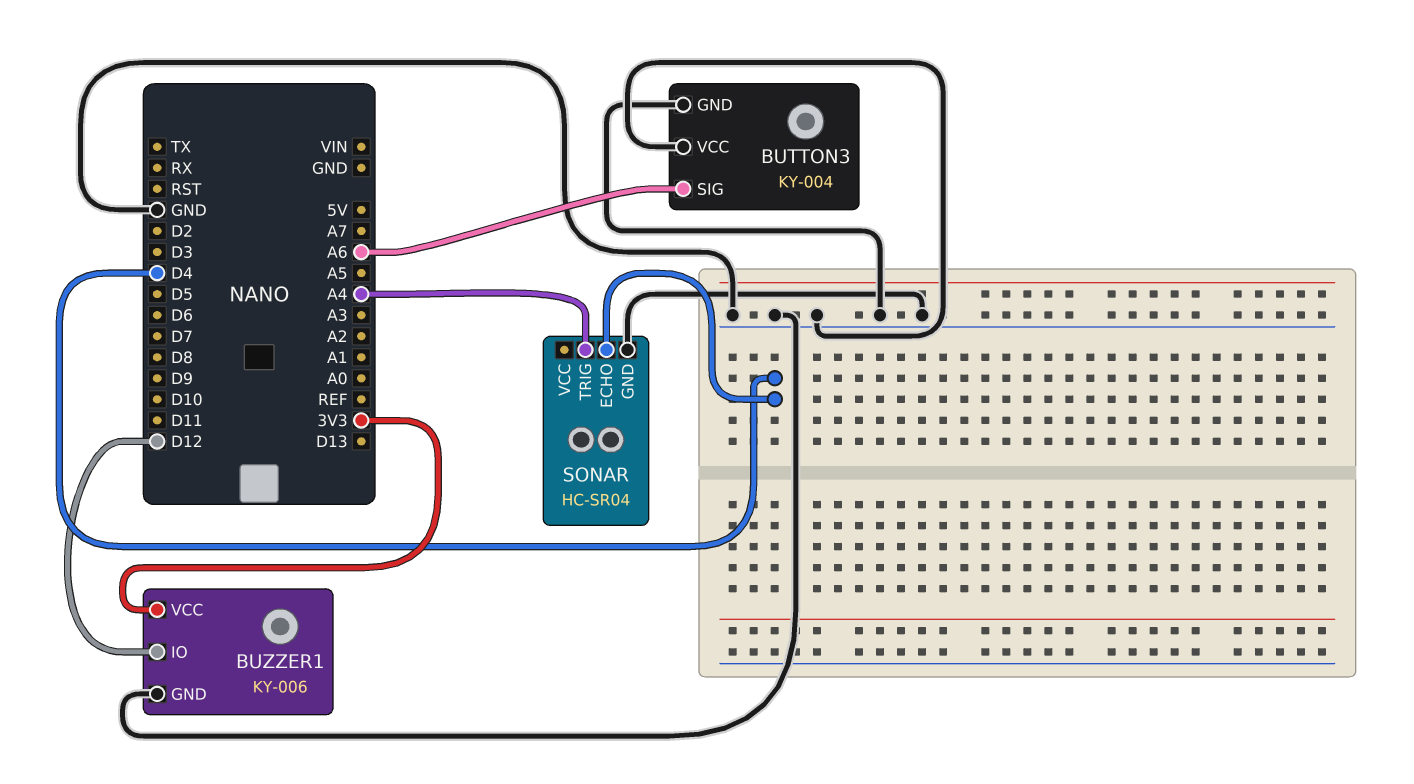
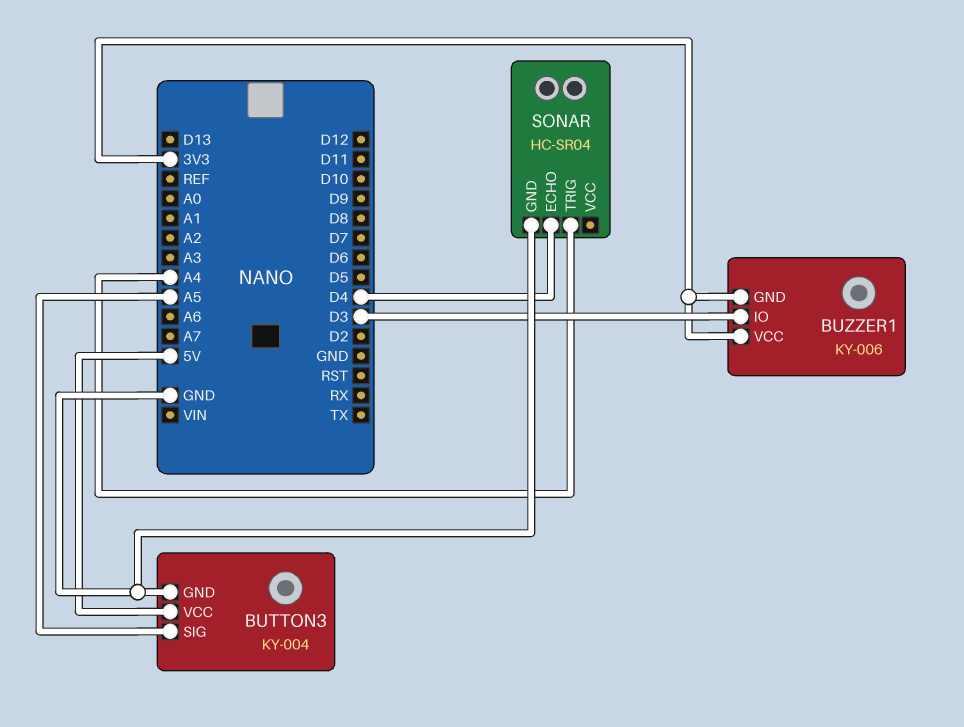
BUTTON3 pin SIG: A6 -> A5
BUTTON3 pin VCC: GND -> 5V
BUZZER1 pin GND: GND -> 3V3
BUZZER1 pin IO: D12 -> D3

